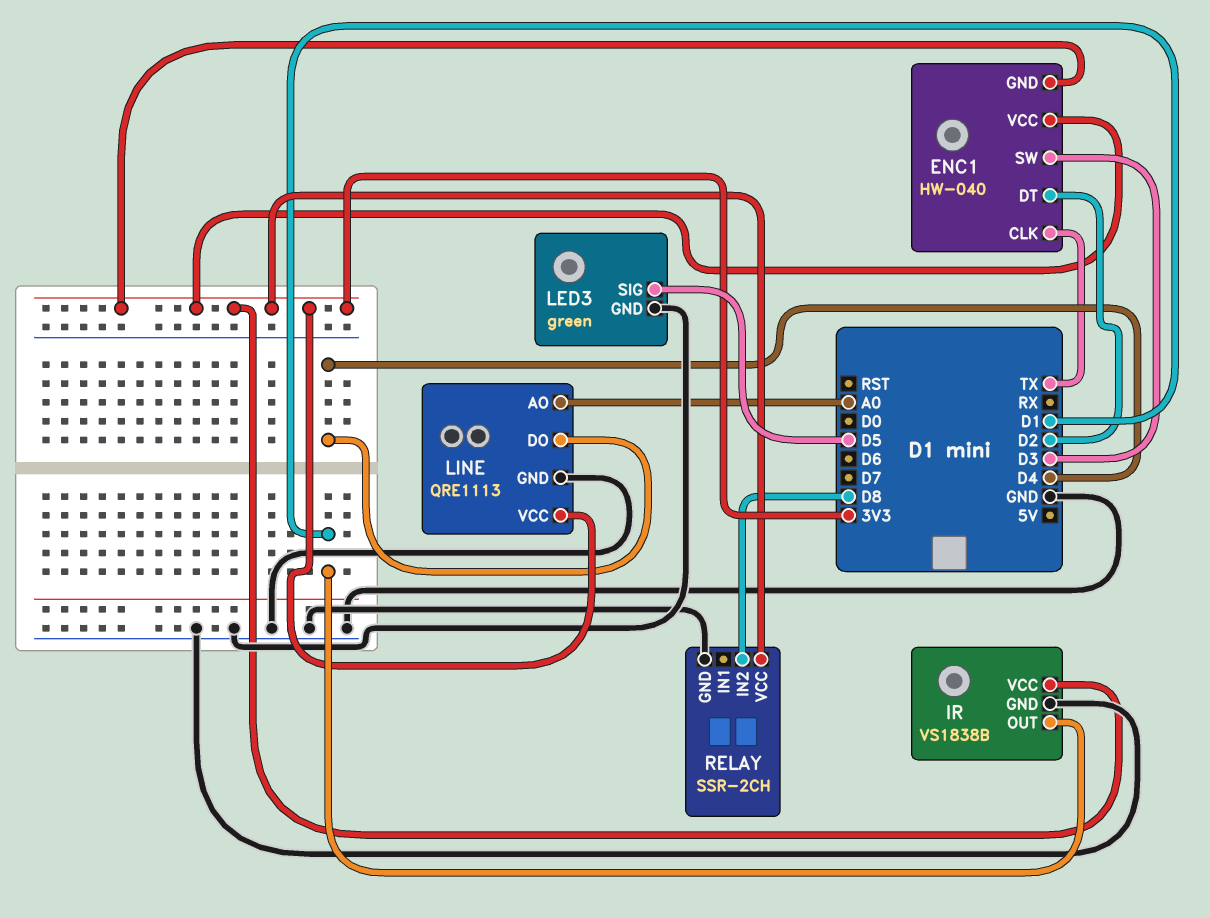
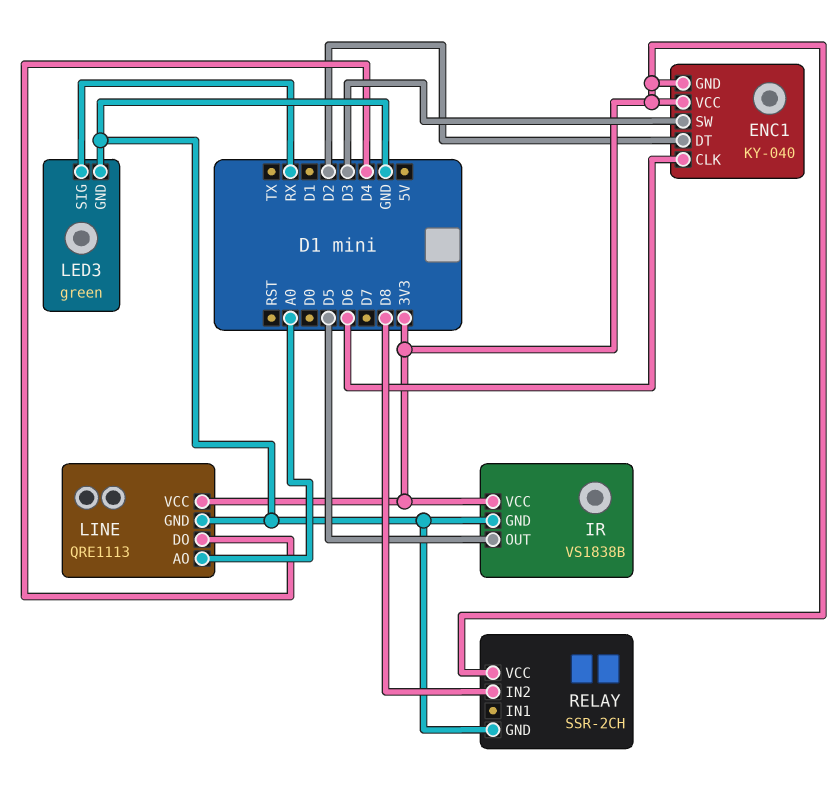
ENC1: HW-040 -> KY-040
ENC1 pin CLK: TX -> D6
IR pin OUT: D1 -> D5
LED3 pin SIG: D5 -> RX

